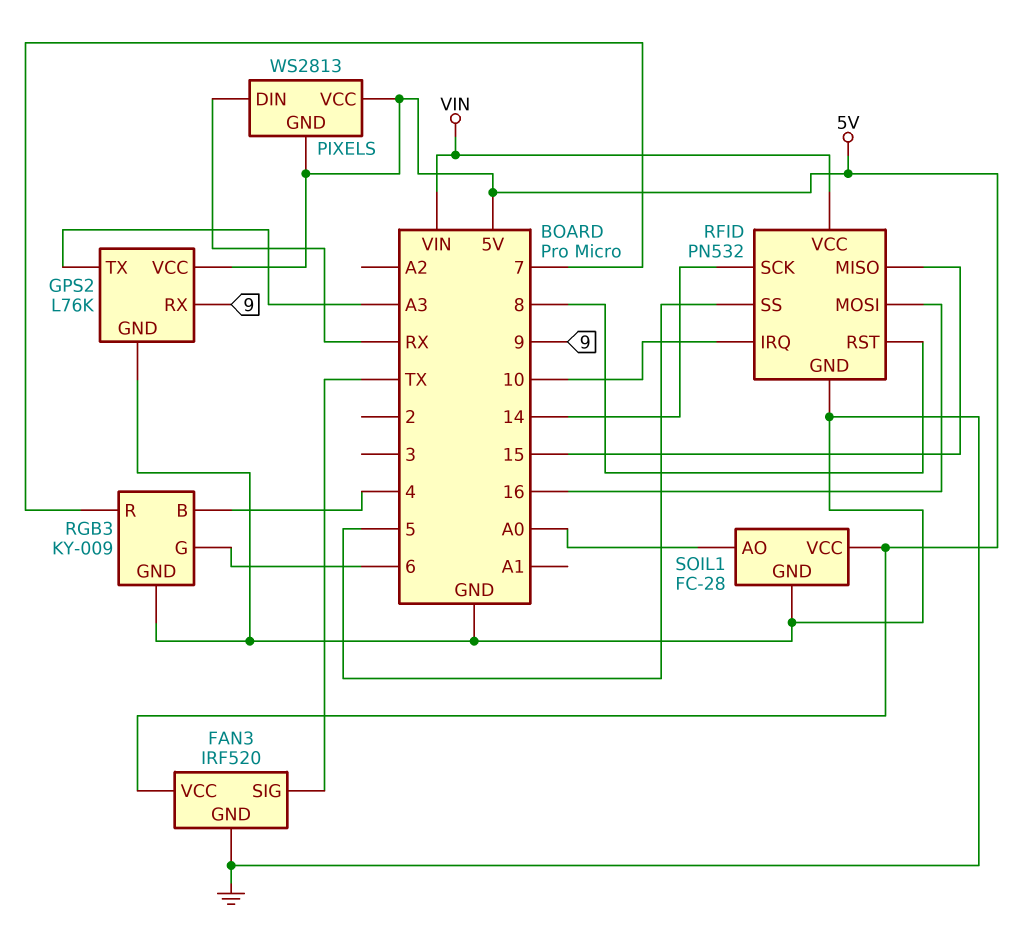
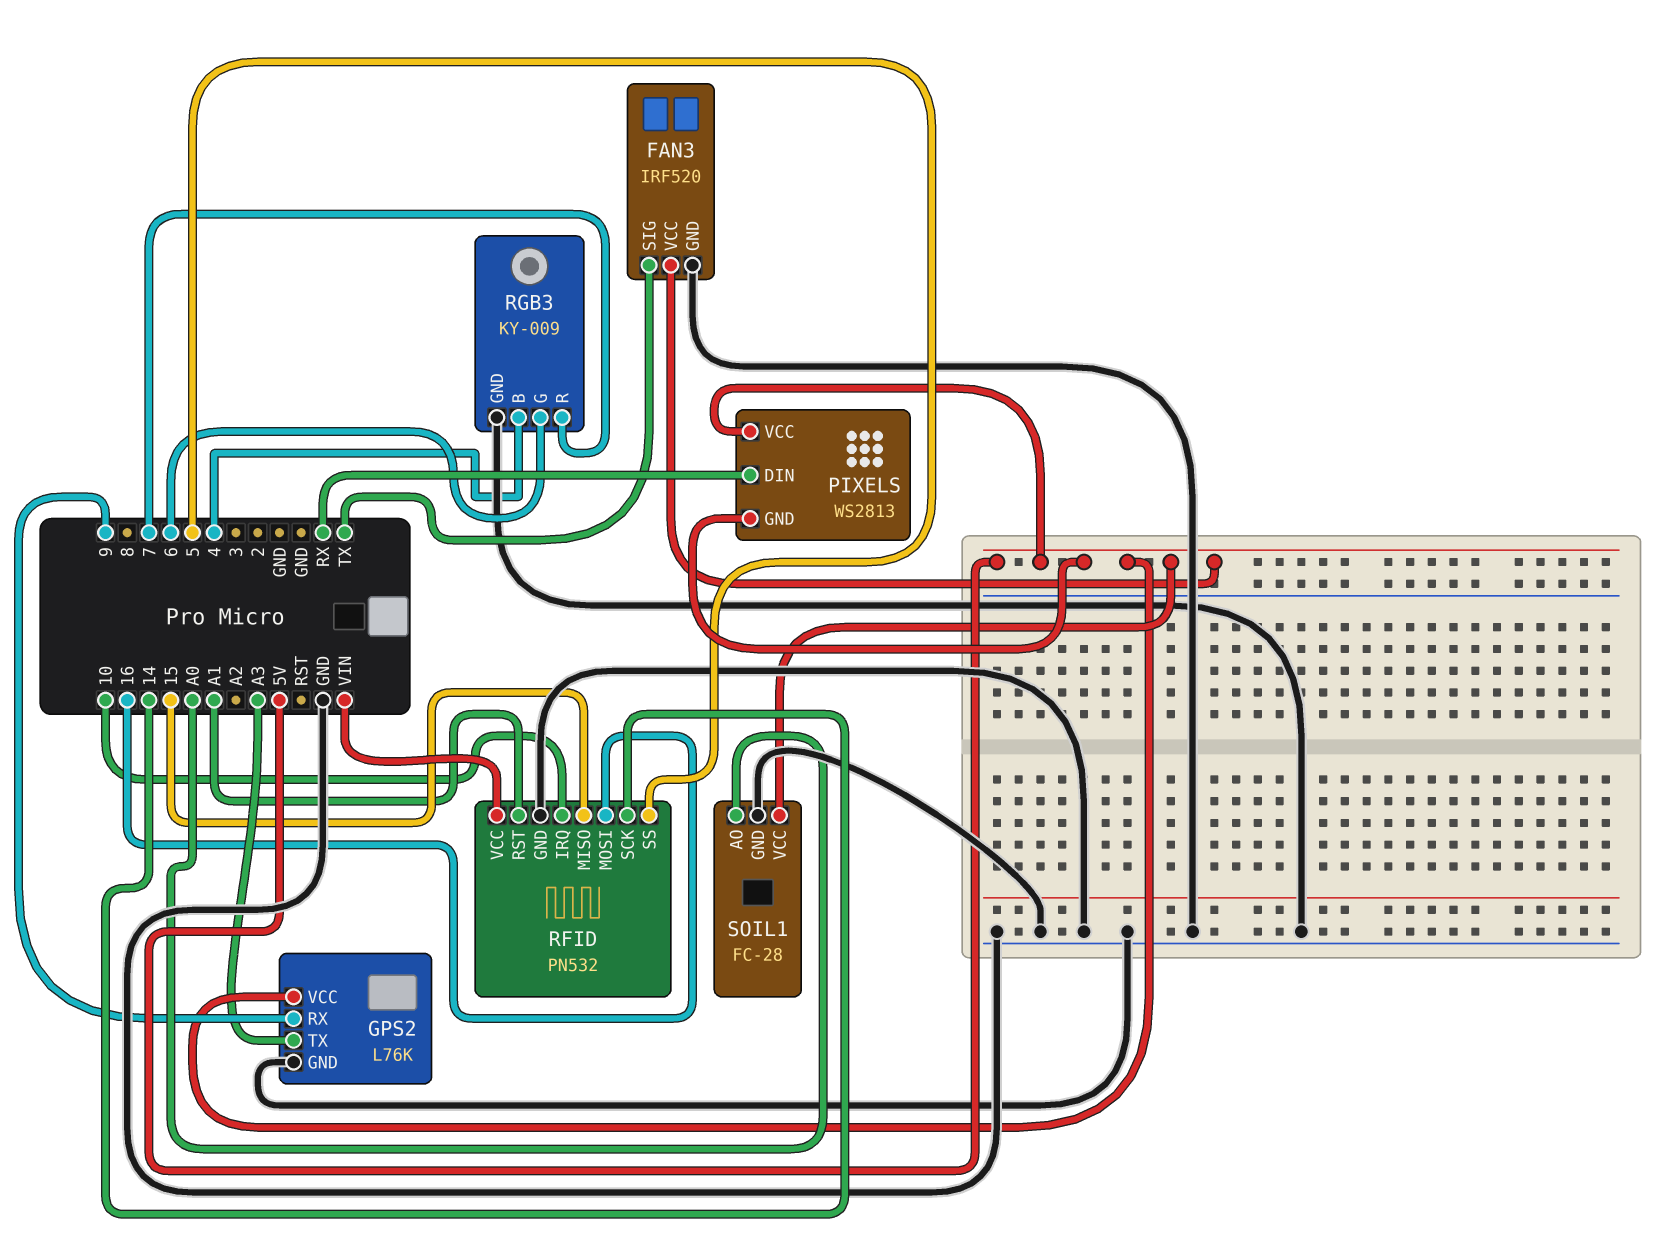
RFID pin RST: 8 -> A1

